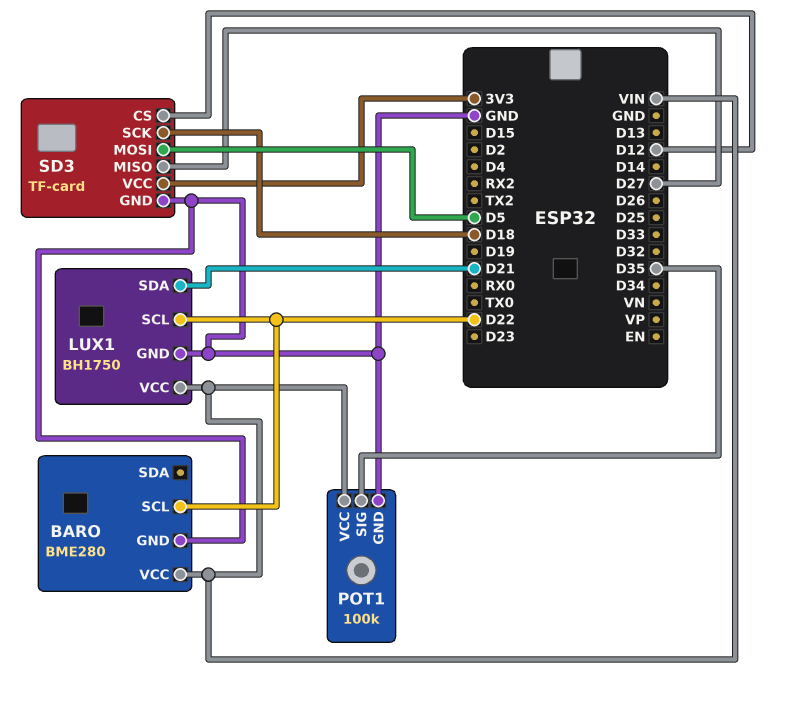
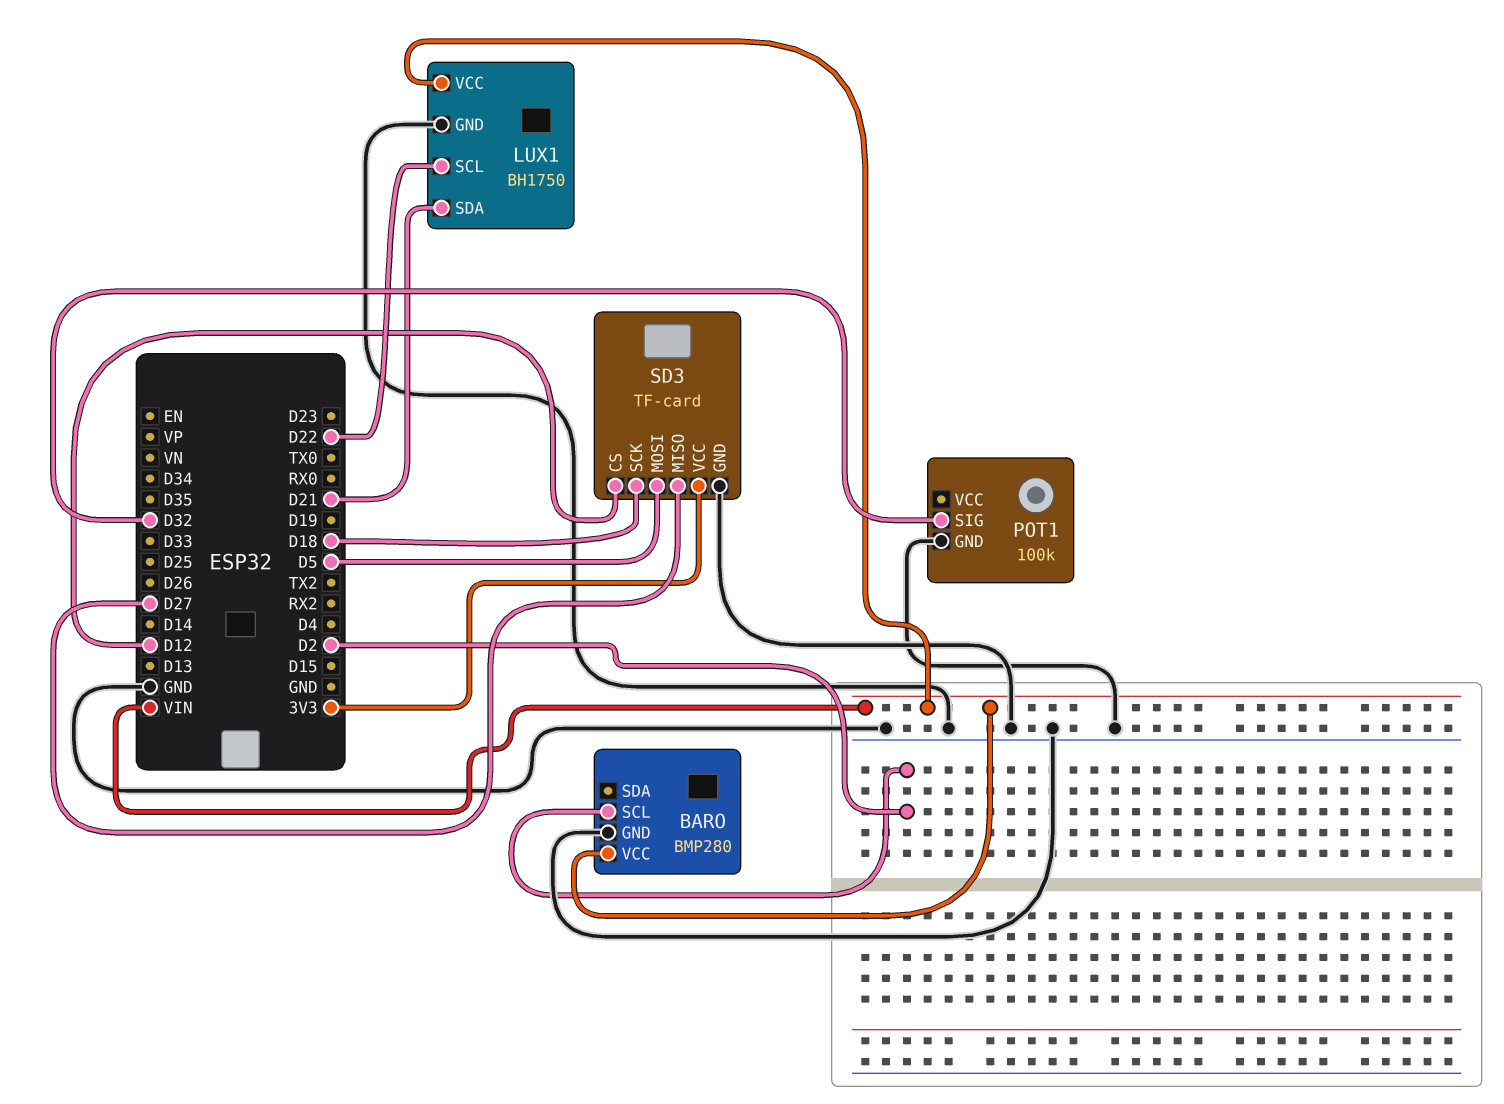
BARO: BME280 -> BMP280
BARO pin SCL: D22 -> D2
POT1 pin SIG: D35 -> D32
POT1 pin VCC: VIN -> none

